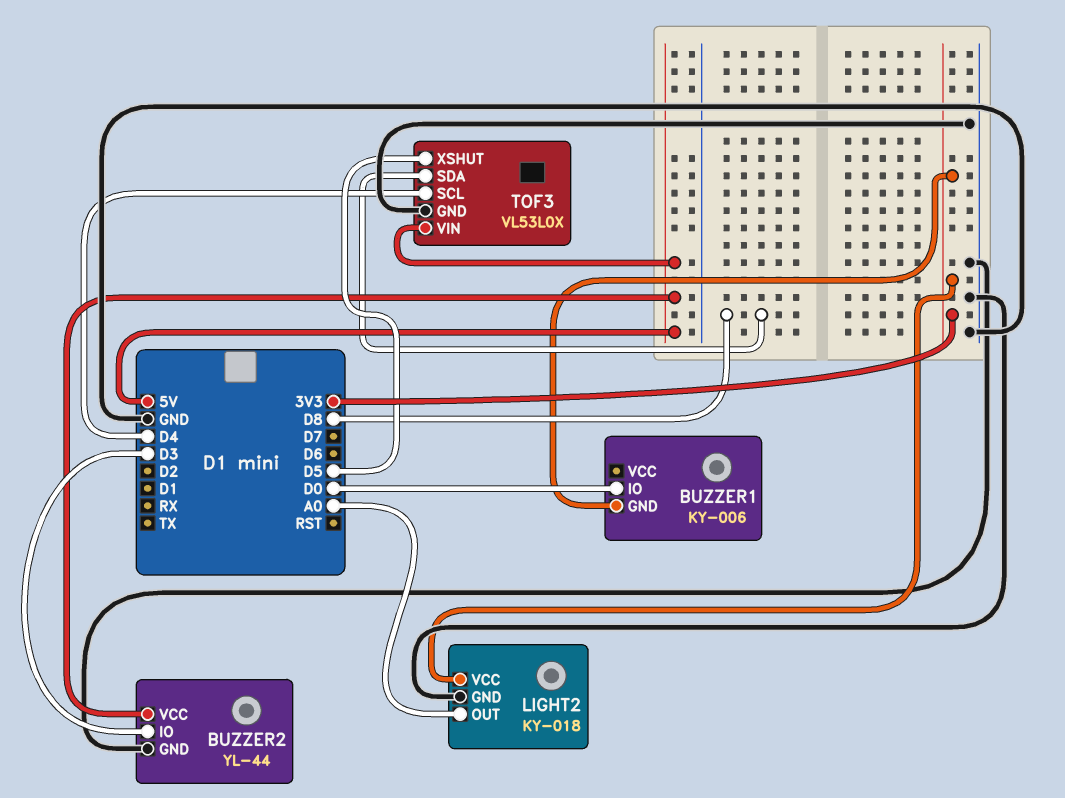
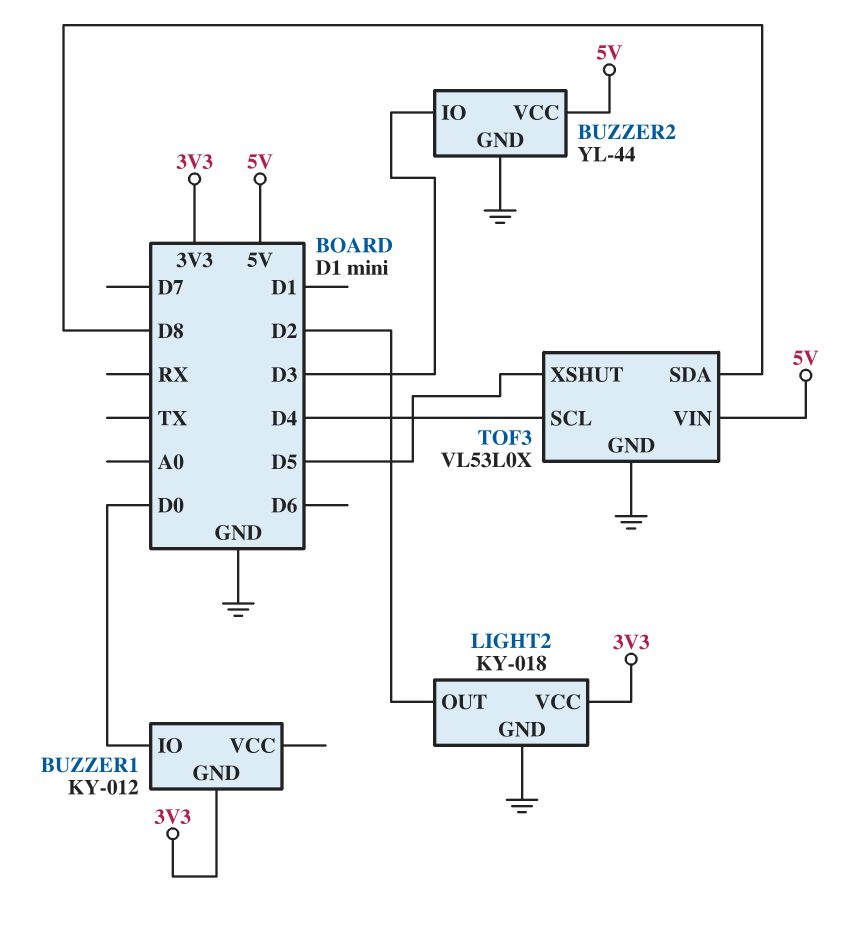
BUZZER1: KY-006 -> KY-012
LIGHT2 pin OUT: A0 -> D2

